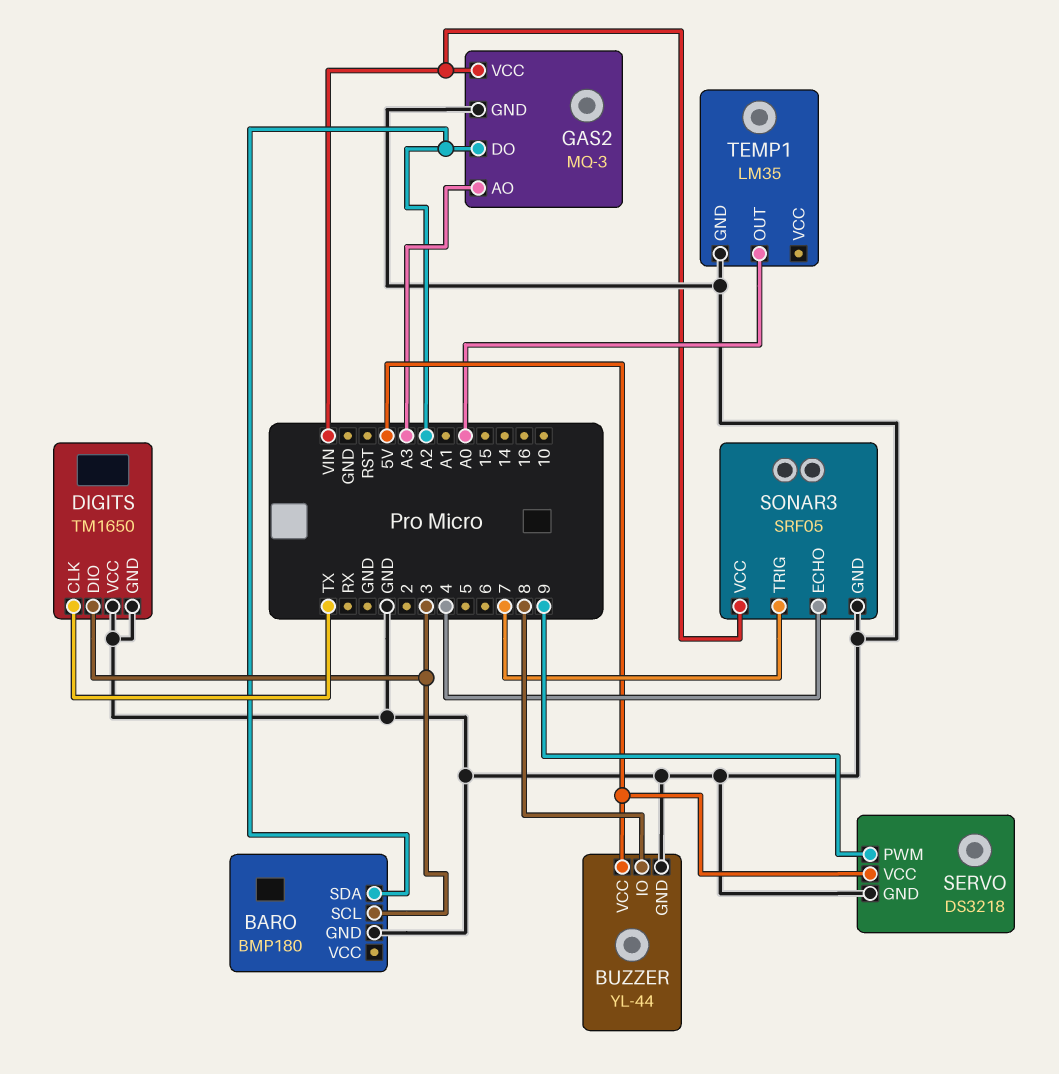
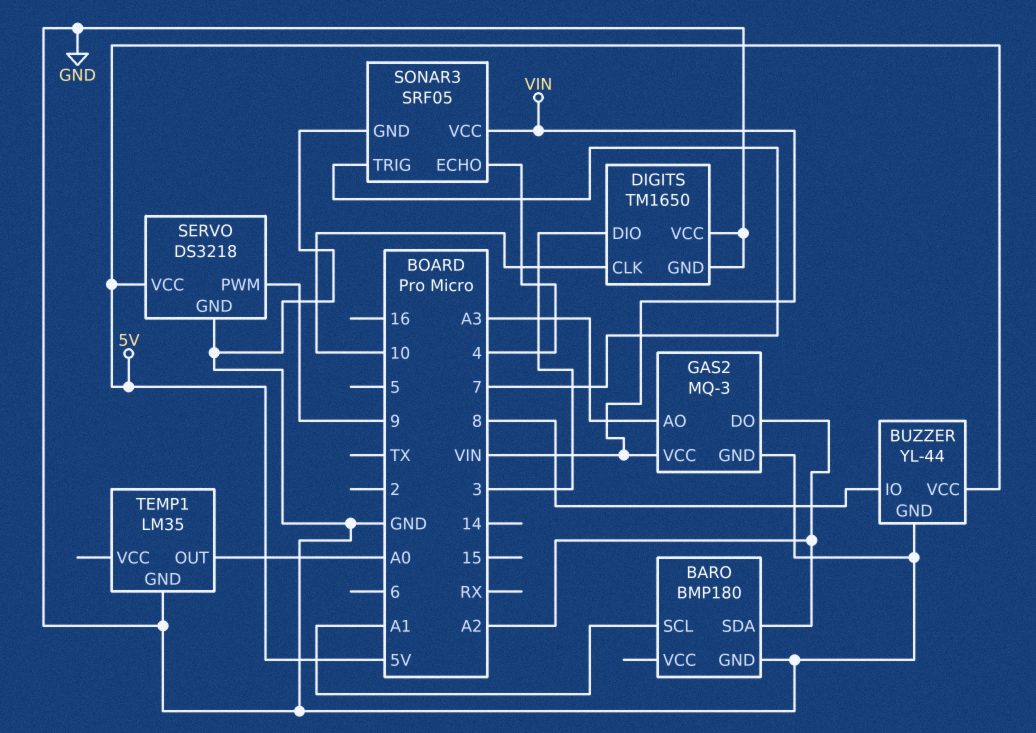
BARO pin SCL: 3 -> A1
DIGITS pin CLK: TX -> 10

